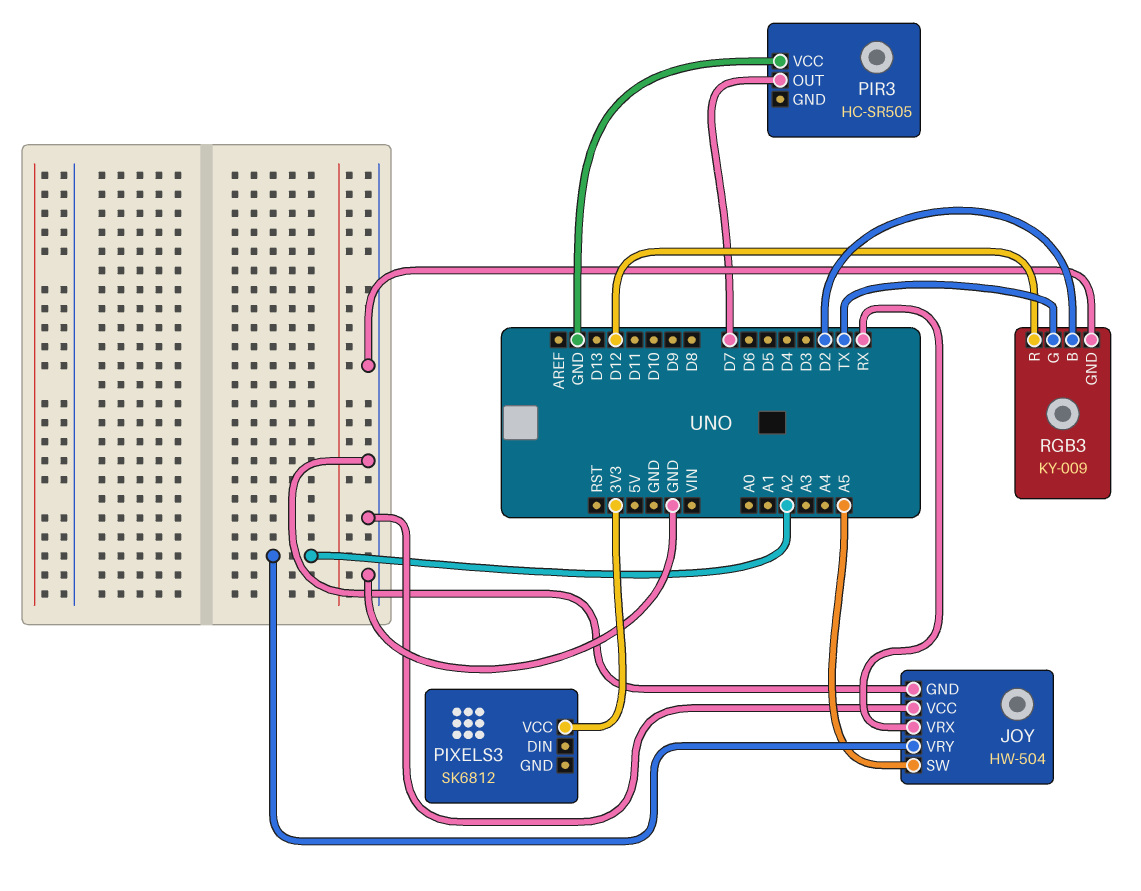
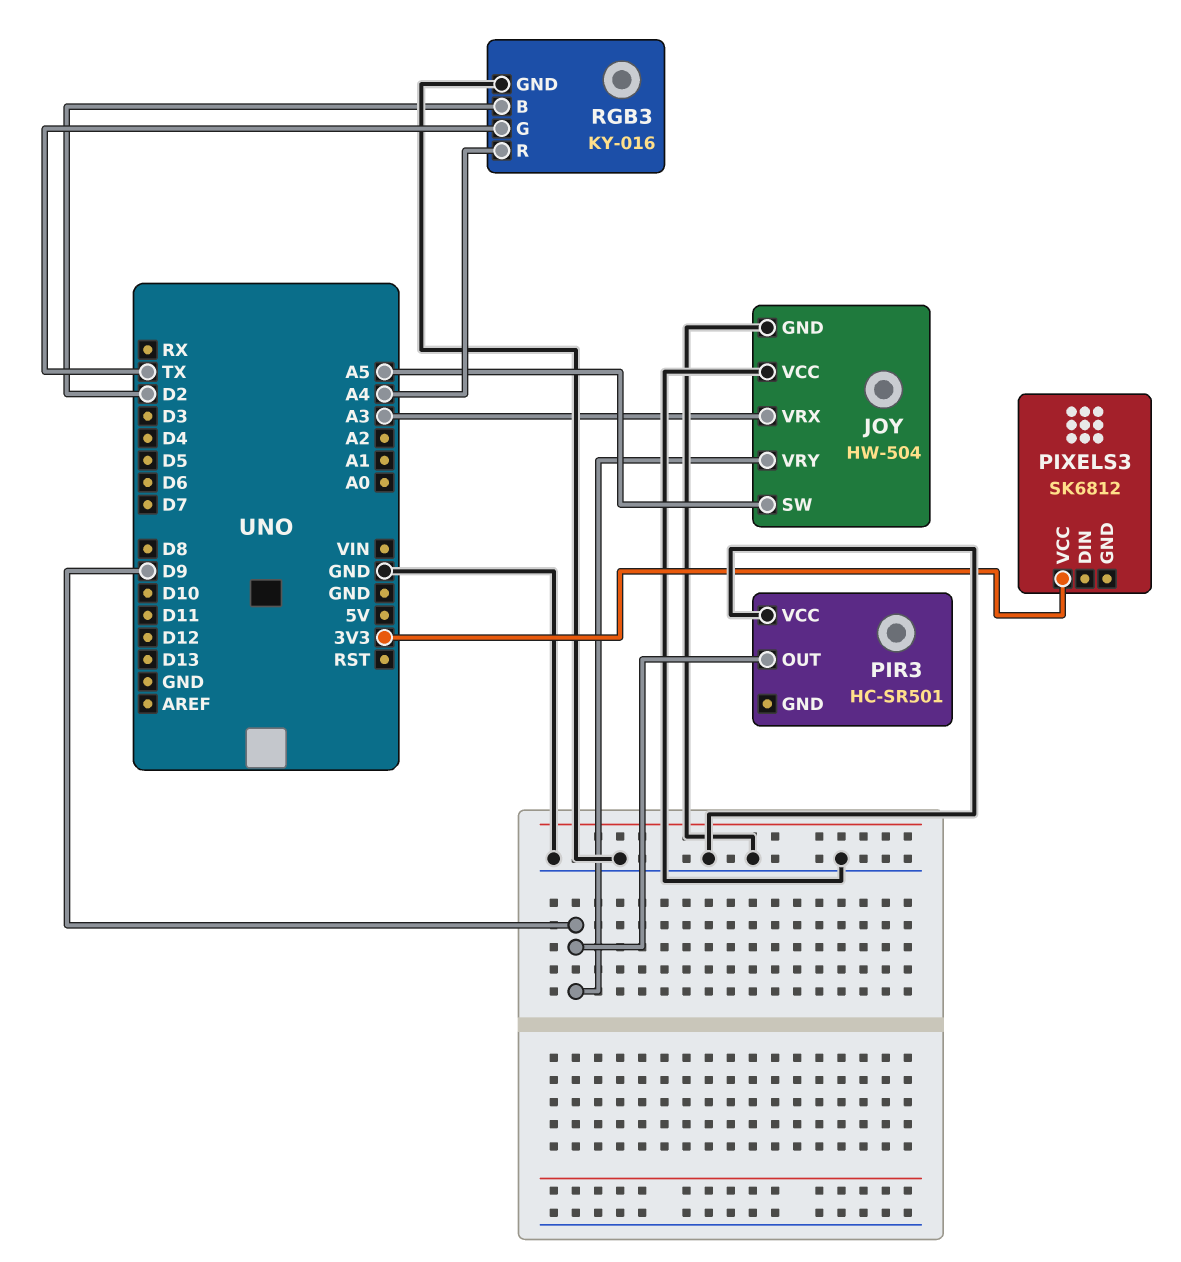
JOY pin VRX: RX -> A3
JOY pin VRY: A2 -> D9
PIR3: HC-SR505 -> HC-SR501
PIR3 pin OUT: D7 -> D9
RGB3: KY-009 -> KY-016
RGB3 pin R: D12 -> A4

